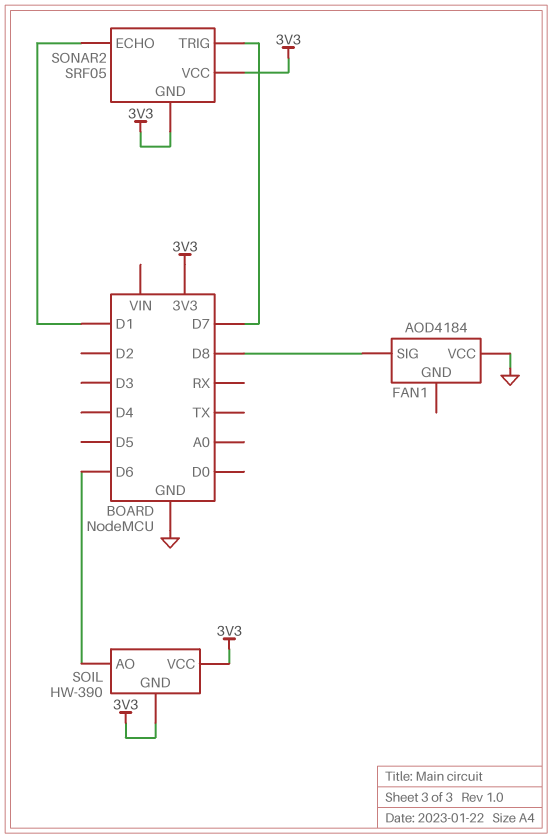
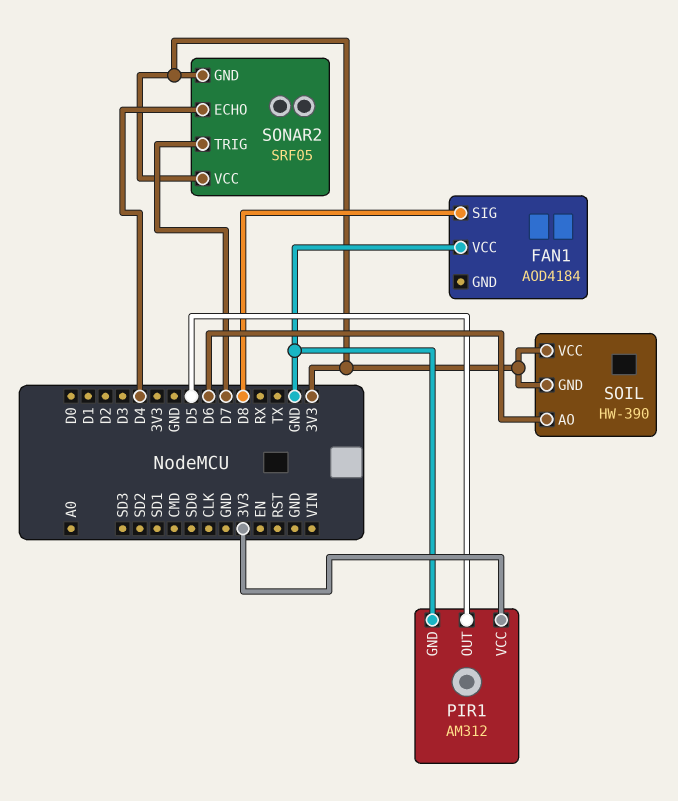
PIR1: none -> AM312
PIR1 pin GND: none -> GND
PIR1 pin OUT: none -> D5
PIR1 pin VCC: none -> 3V3
SONAR2 pin ECHO: D1 -> D4

